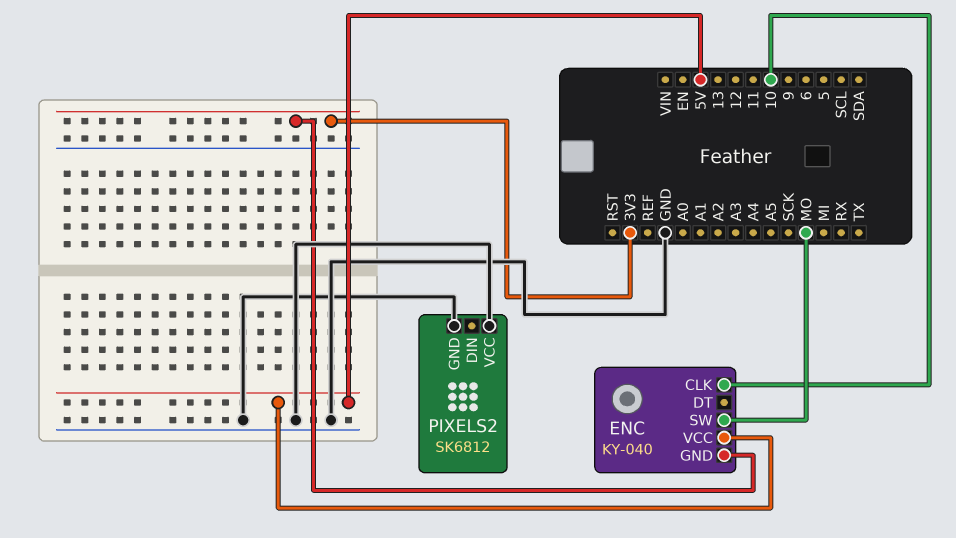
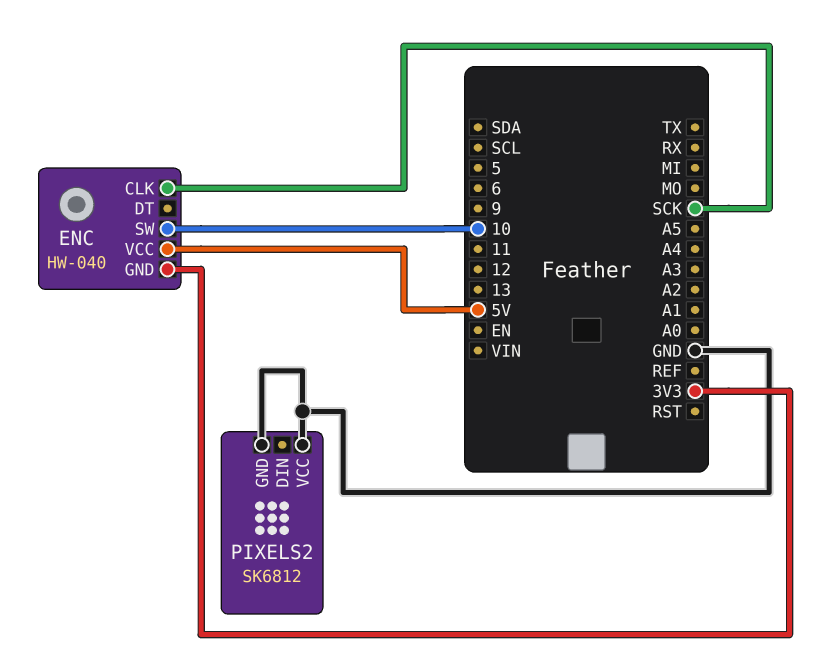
ENC: KY-040 -> HW-040
ENC pin CLK: 10 -> SCK
ENC pin SW: MO -> 10

